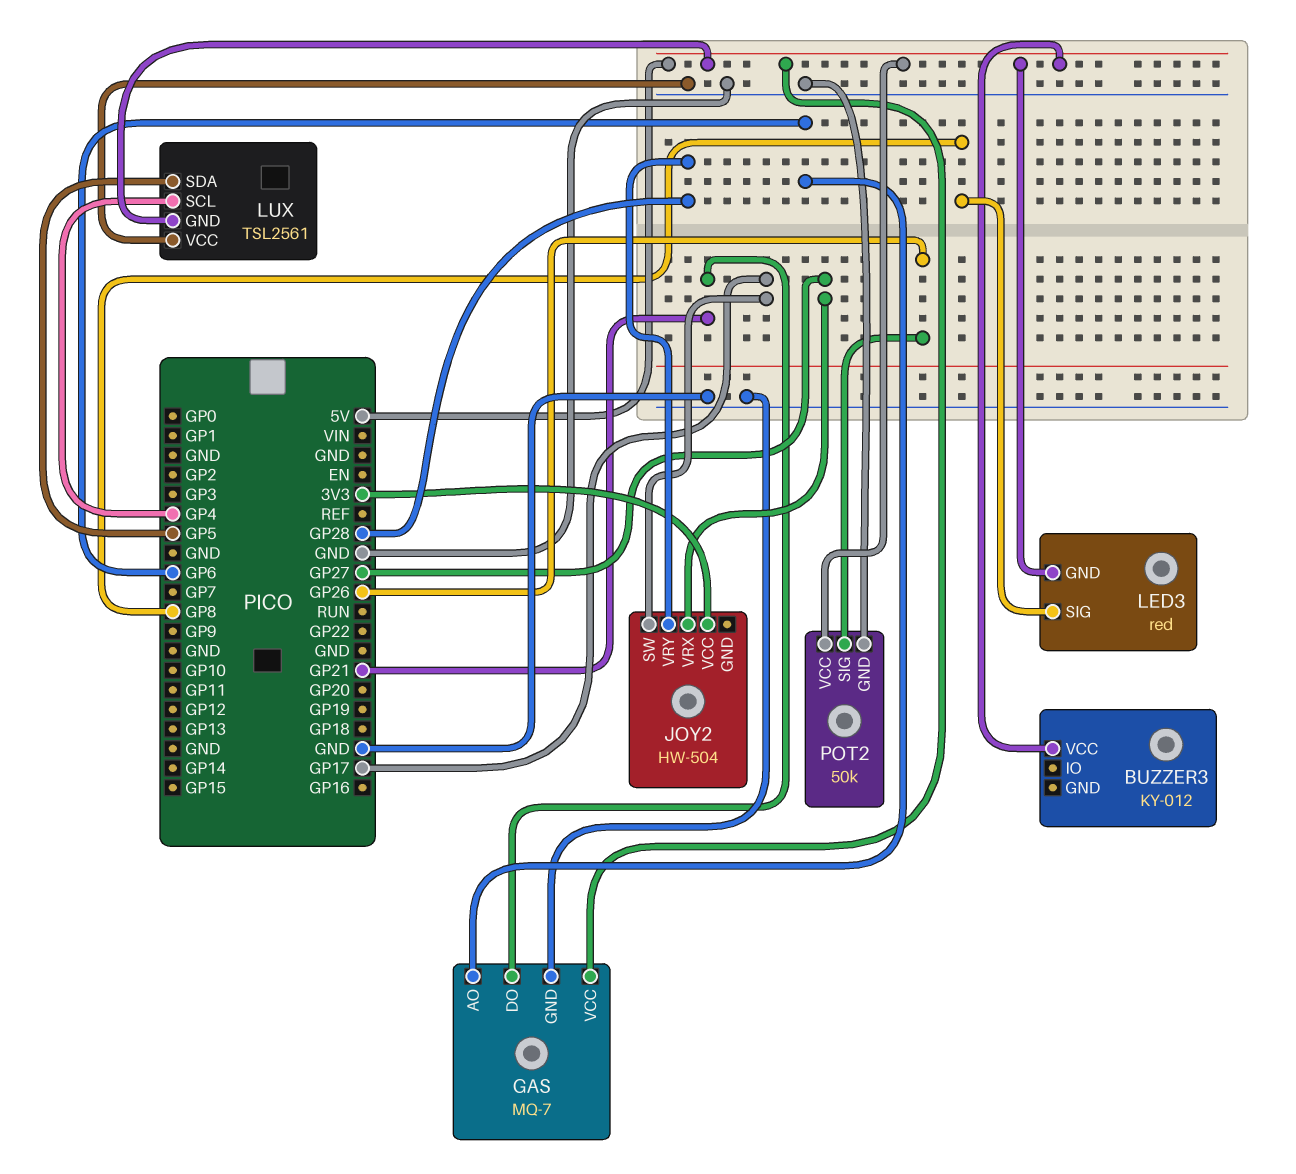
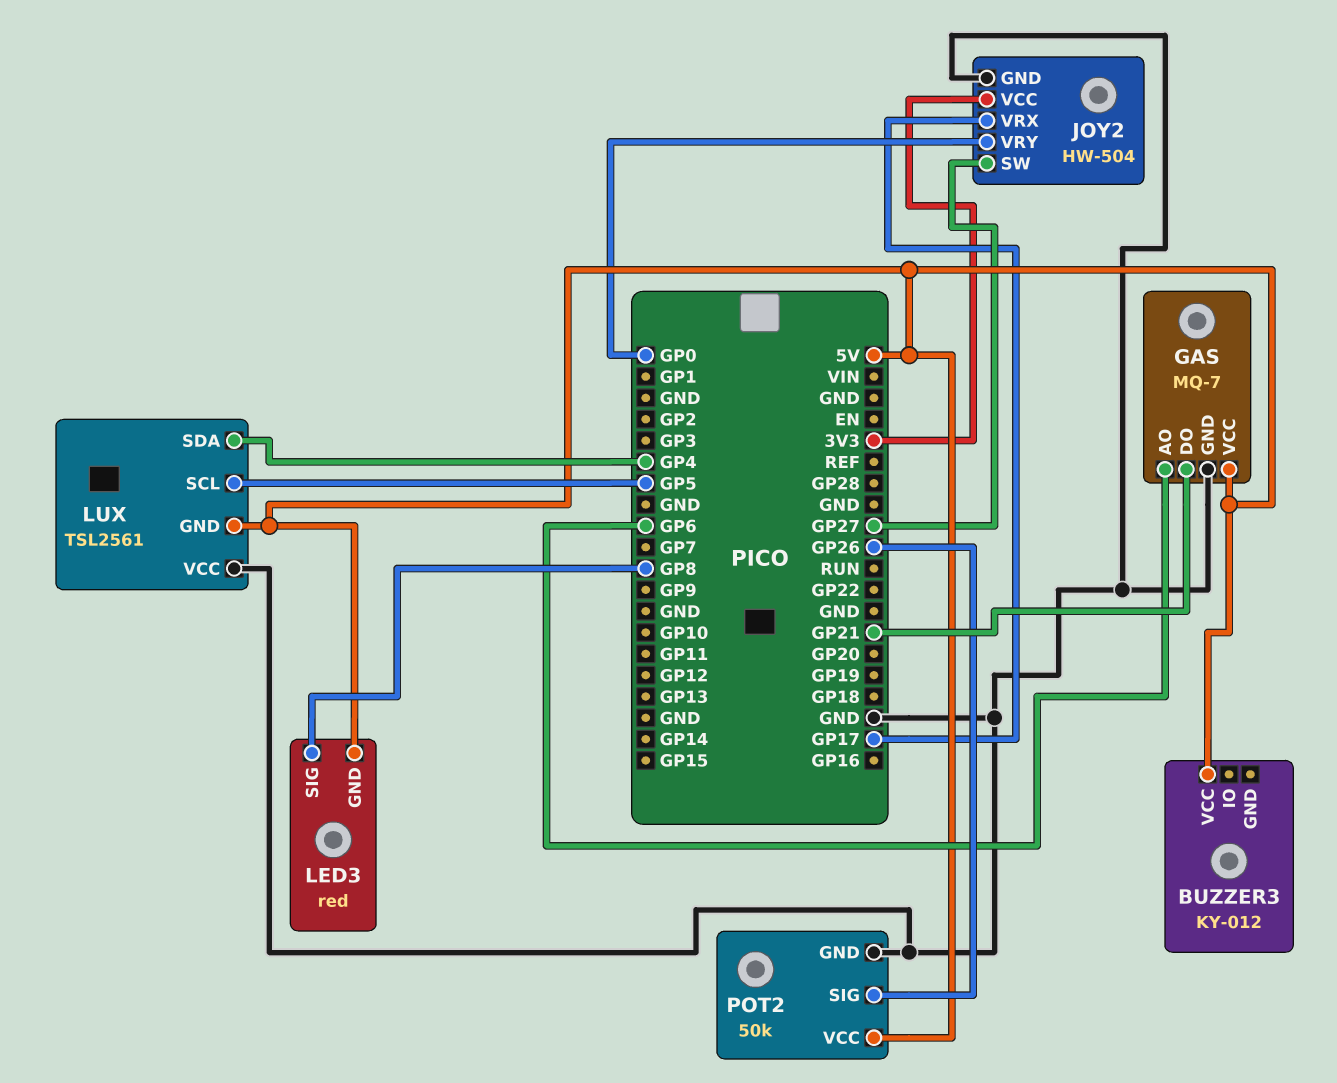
JOY2 pin GND: none -> GND
JOY2 pin SW: GP17 -> GP27
JOY2 pin VRX: GP27 -> GP17
JOY2 pin VRY: GP28 -> GP0
LUX pin SCL: GP4 -> GP5
LUX pin SDA: GP5 -> GP4

